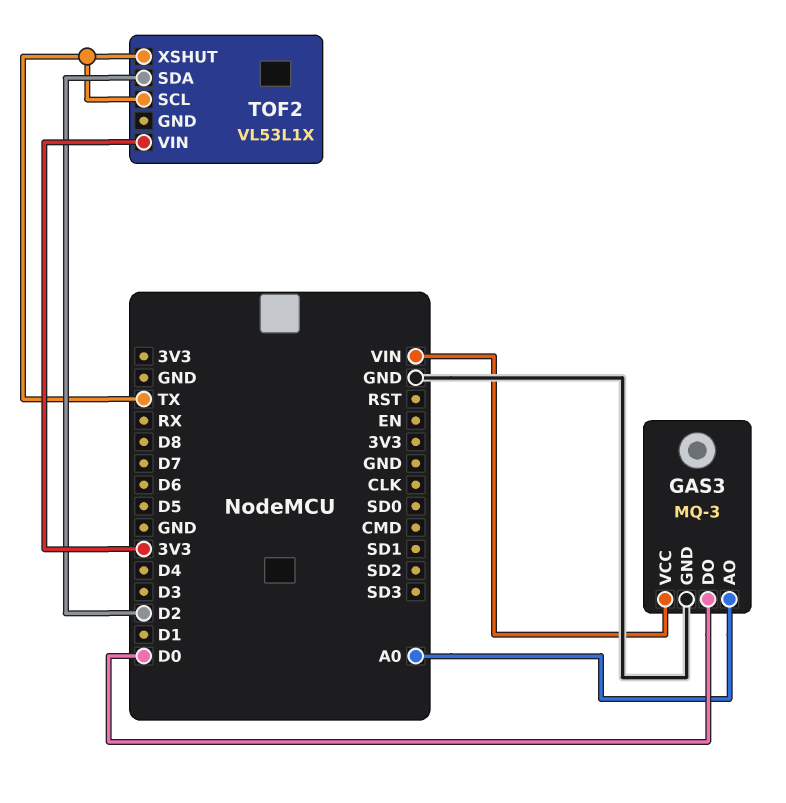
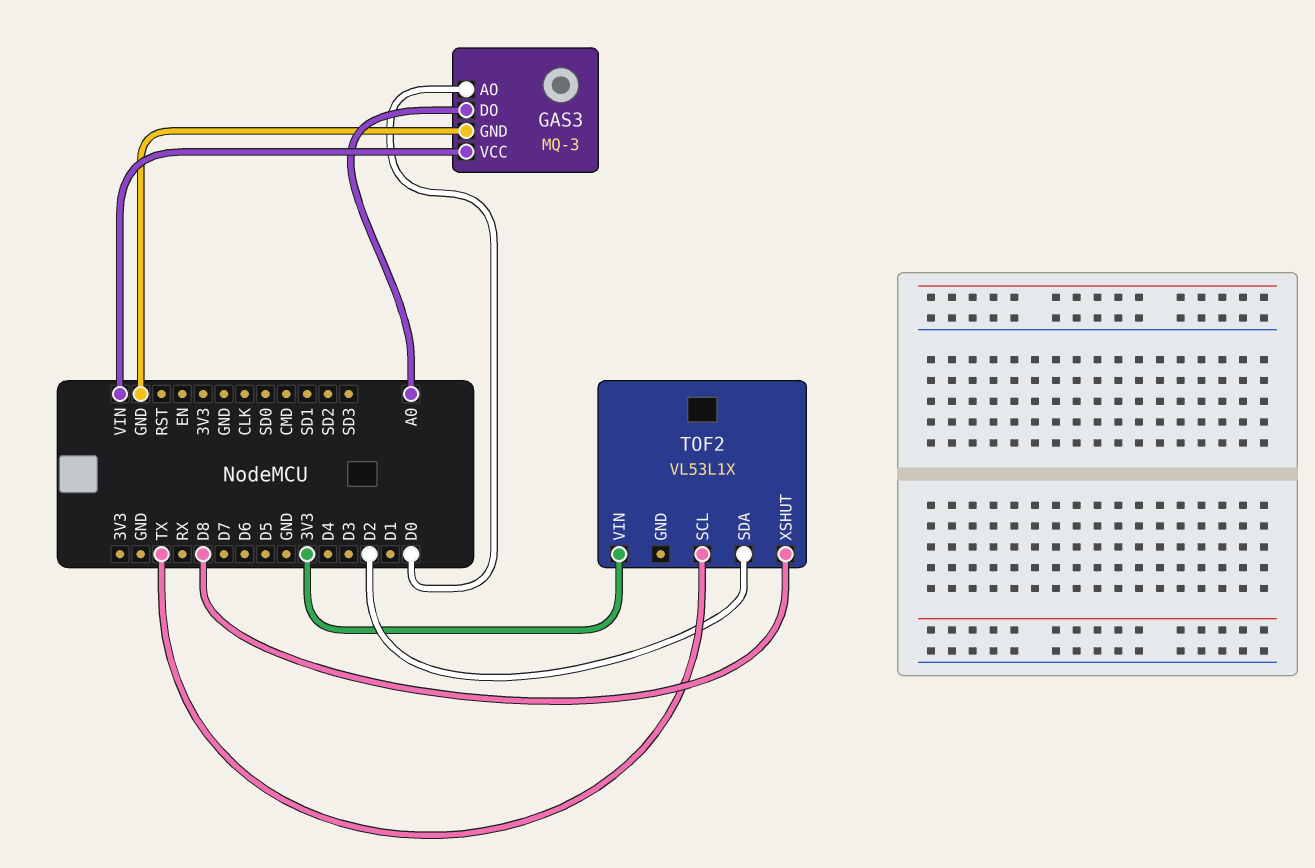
GAS3 pin AO: A0 -> D0
GAS3 pin DO: D0 -> A0
TOF2 pin XSHUT: TX -> D8

